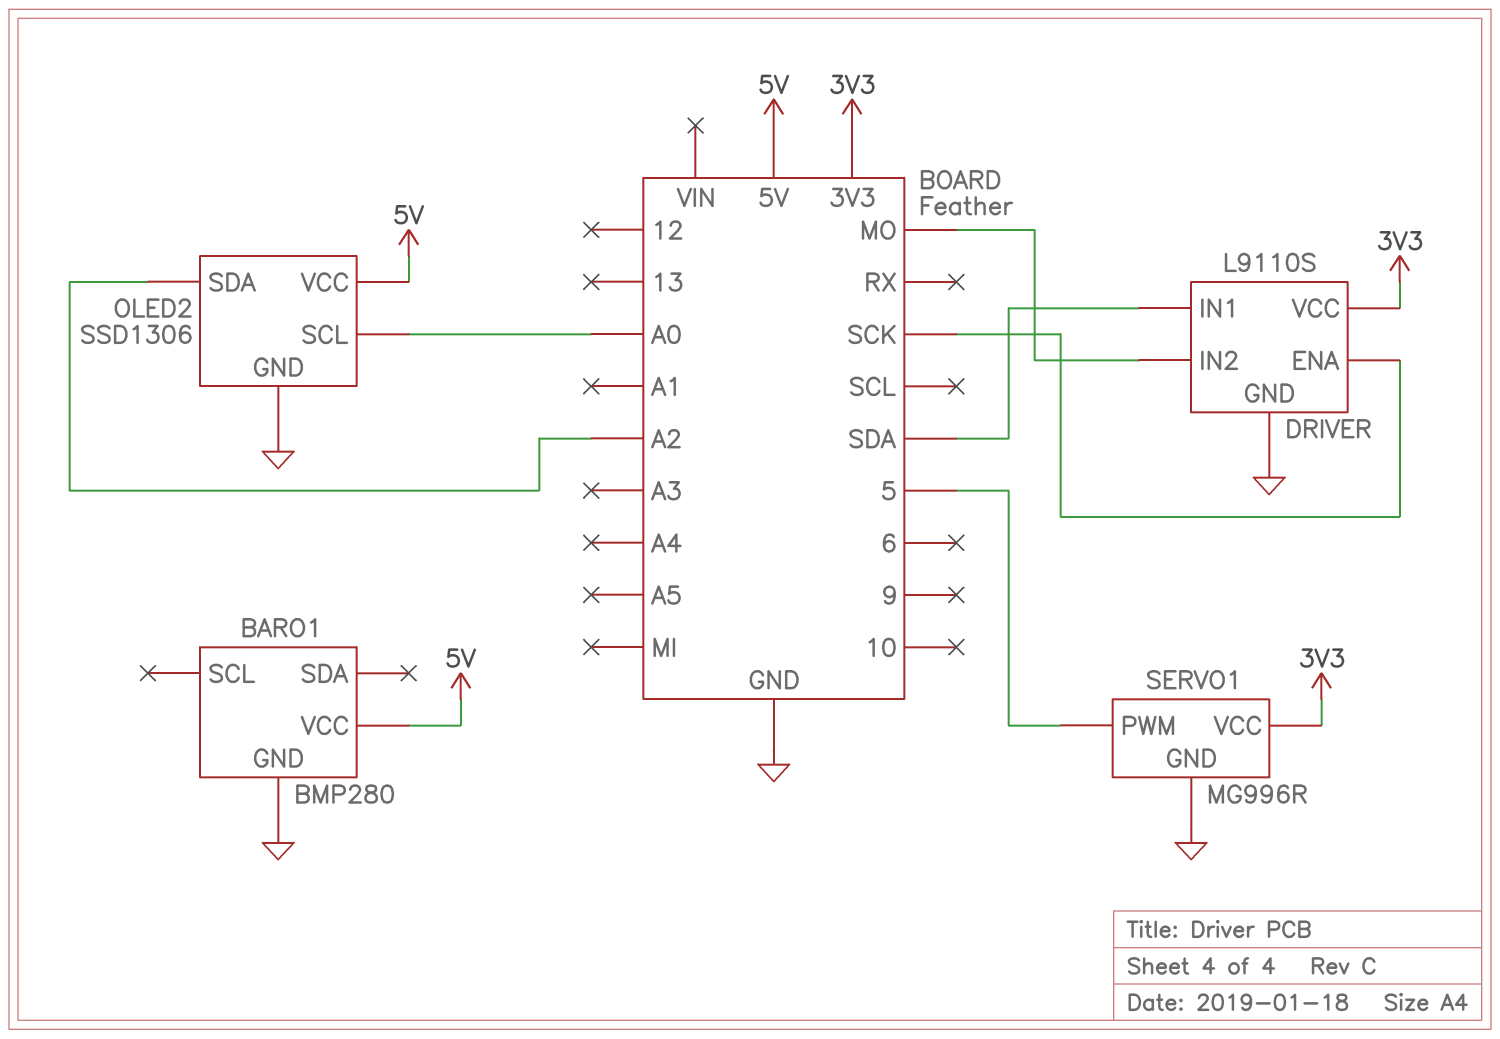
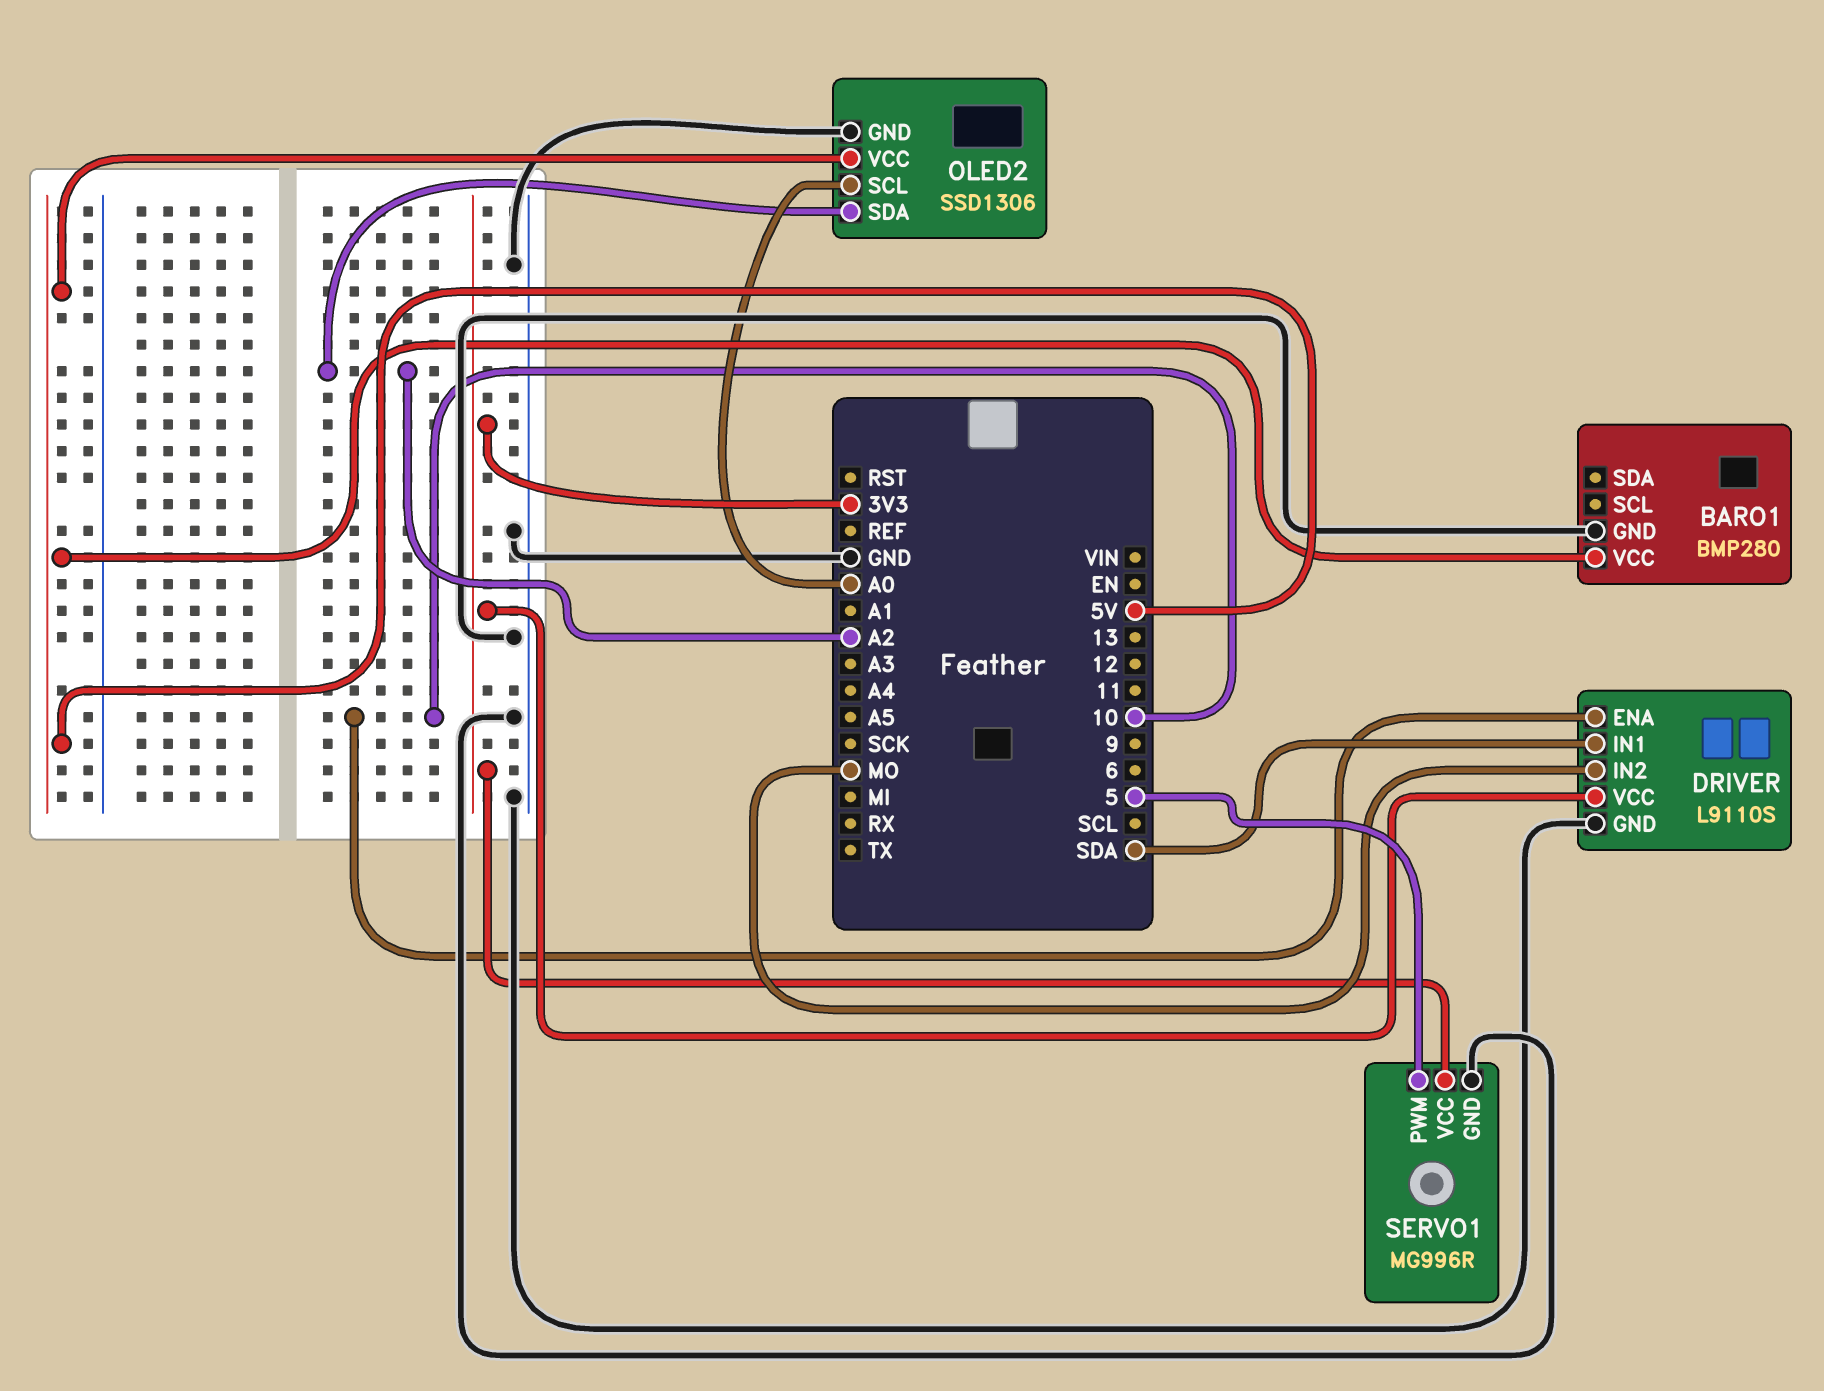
DRIVER pin ENA: SCK -> 10

